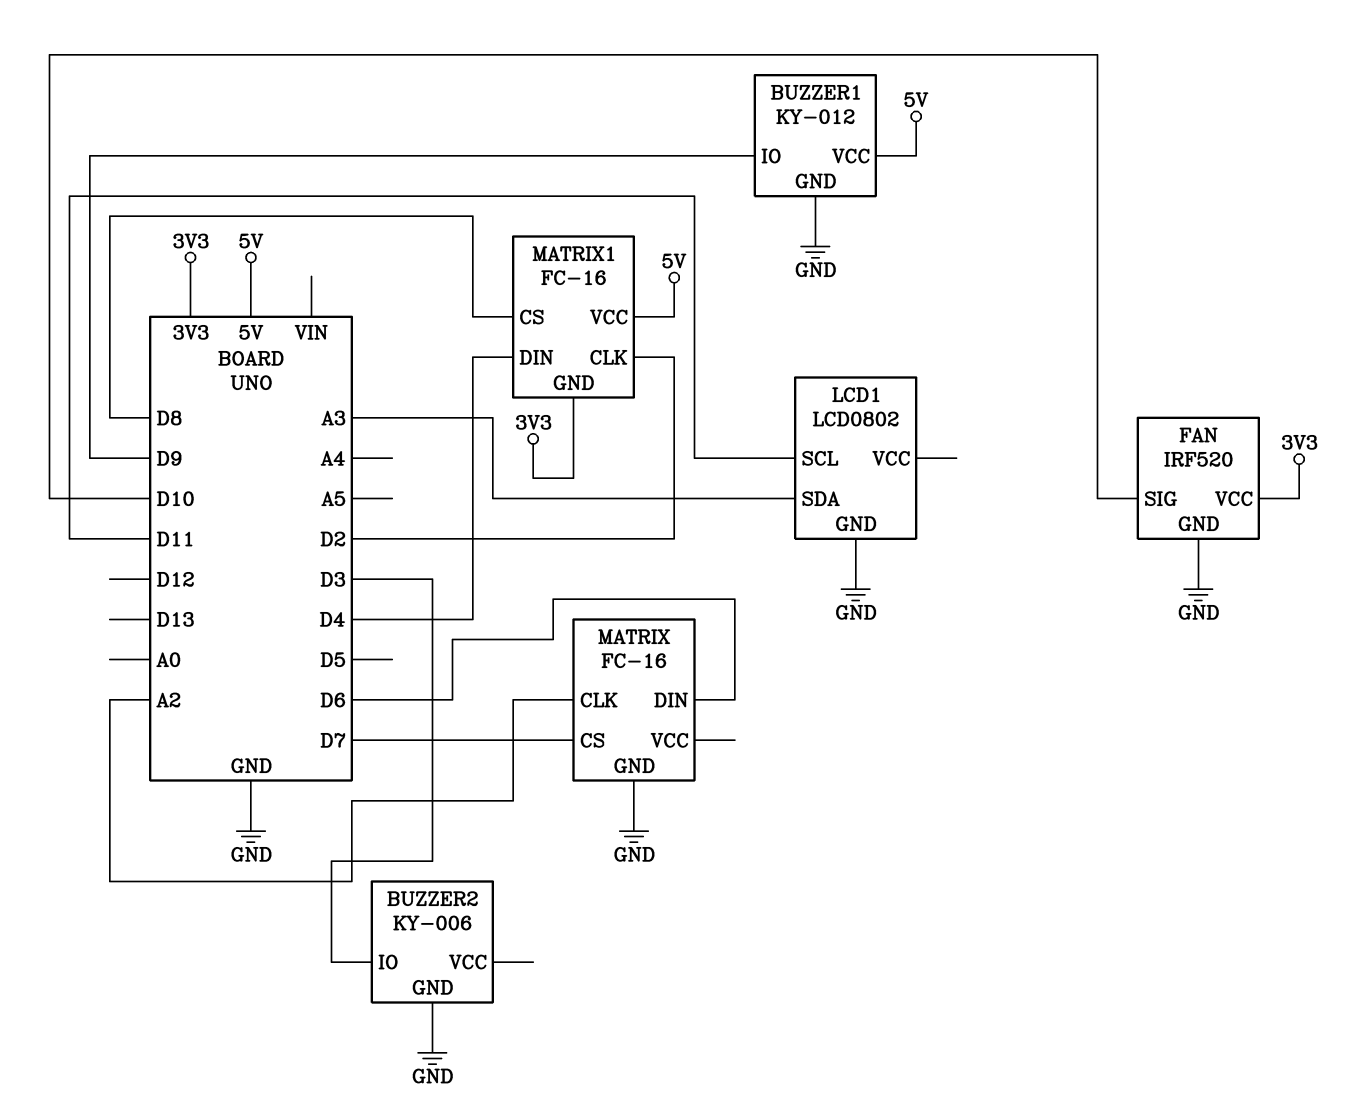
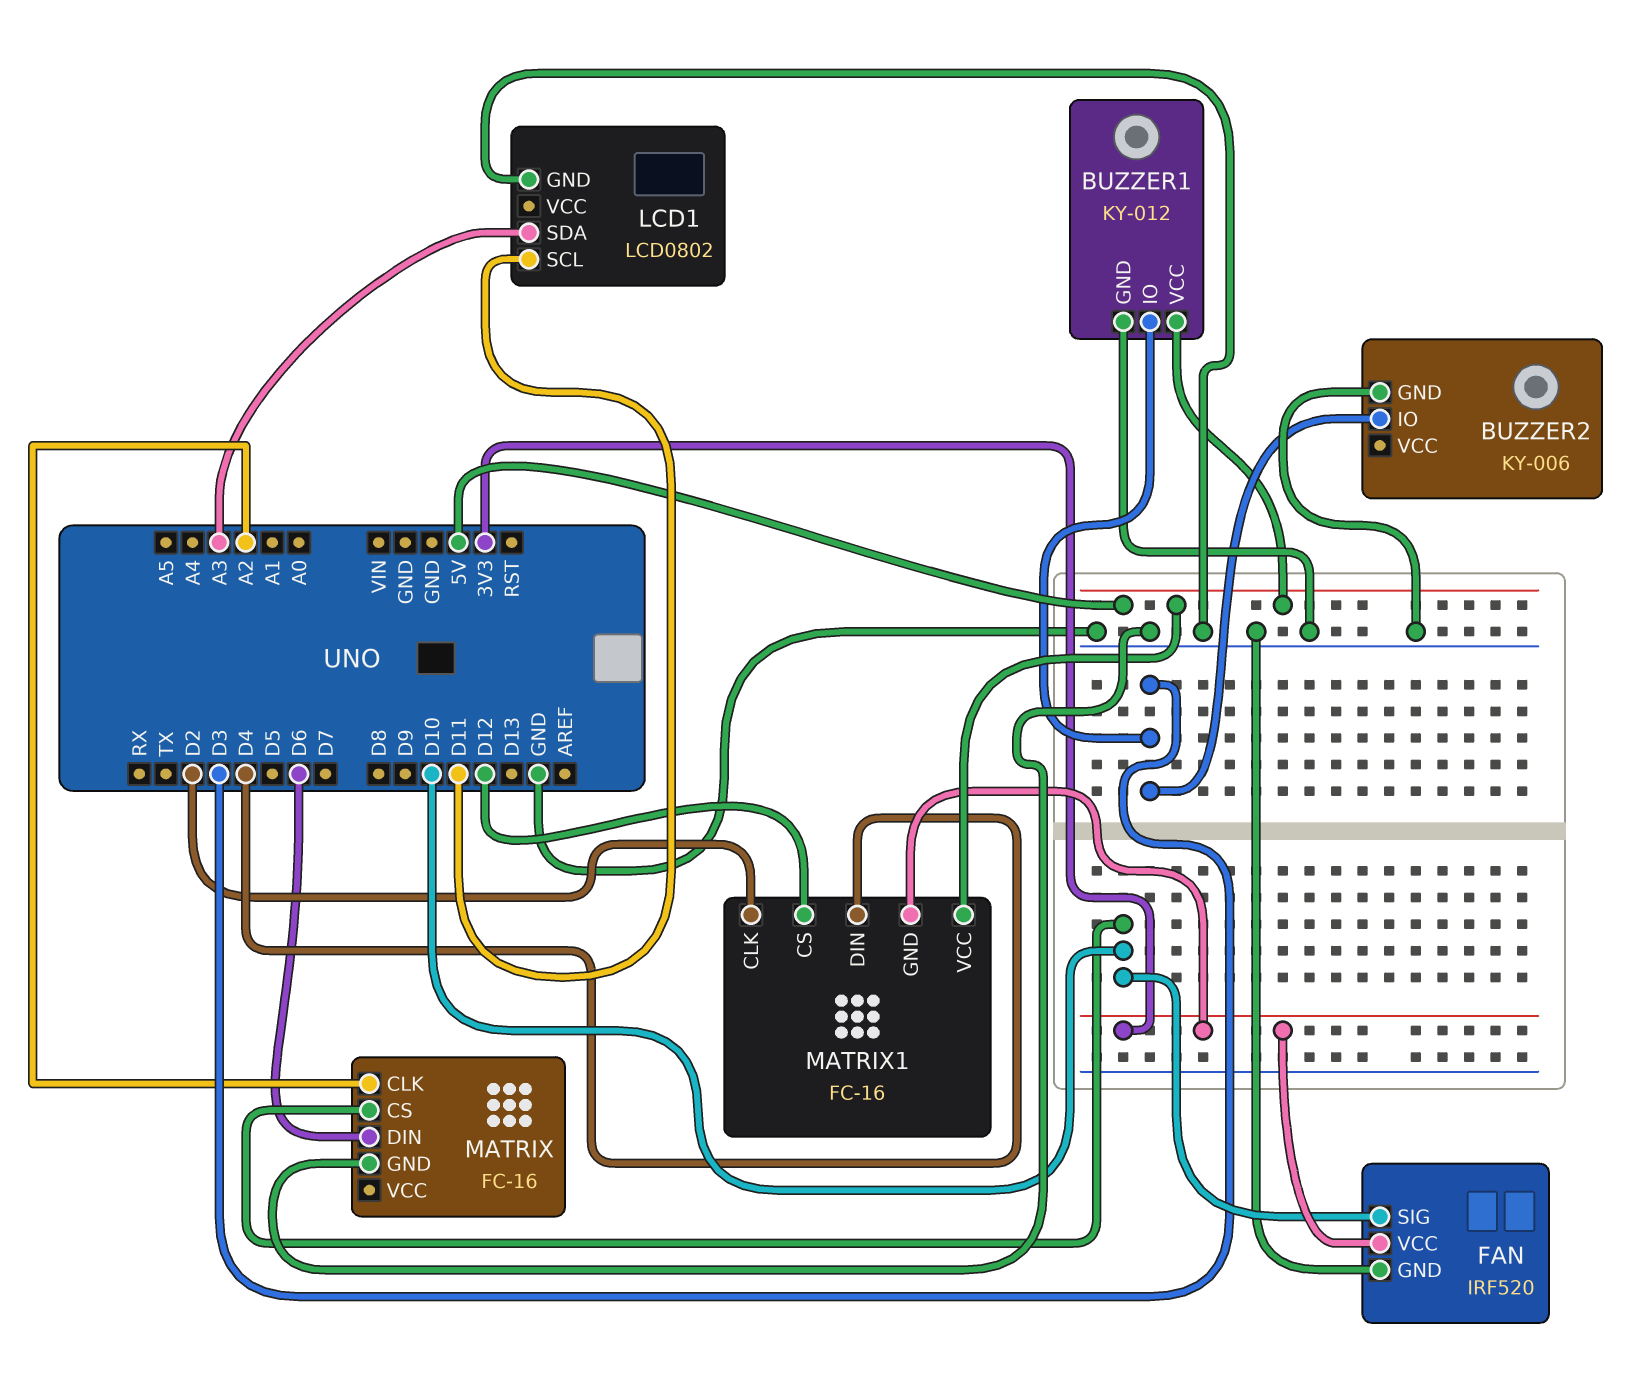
BUZZER1 pin IO: D9 -> D3
MATRIX pin CS: D7 -> D10
MATRIX1 pin CS: D8 -> D12

